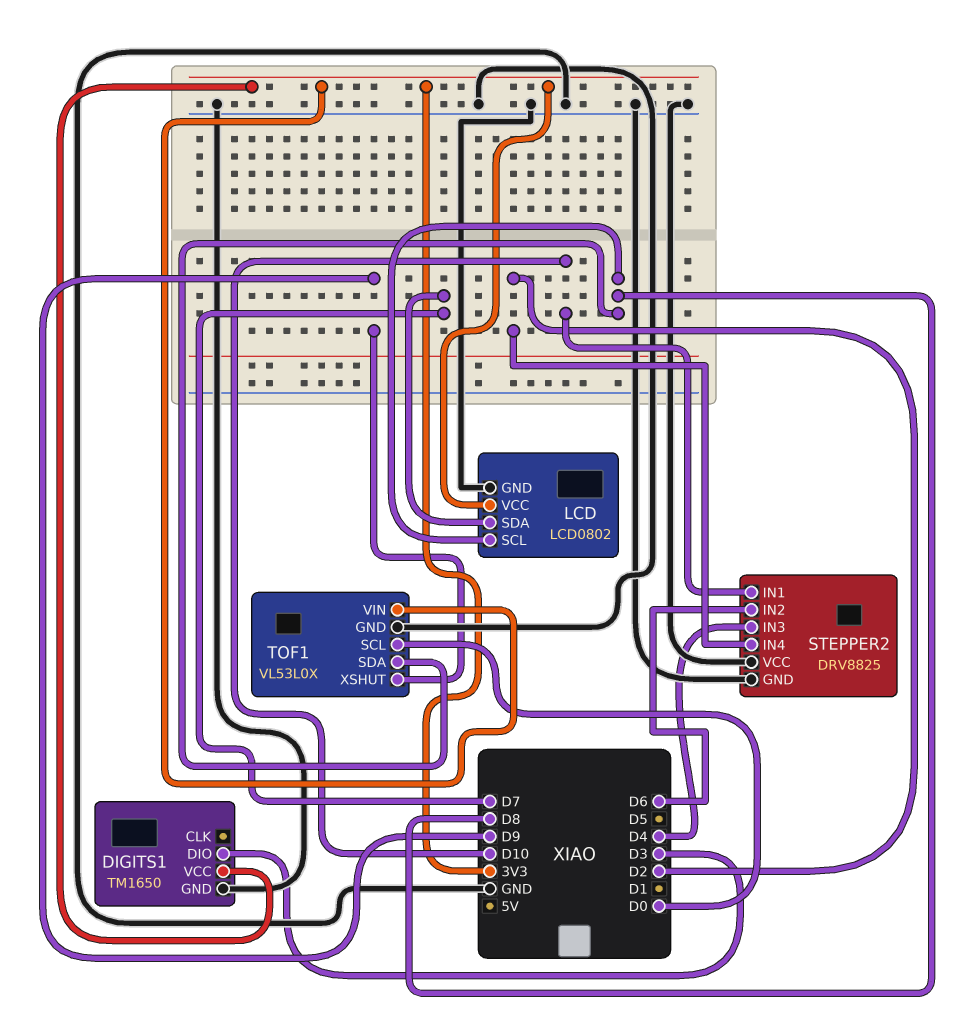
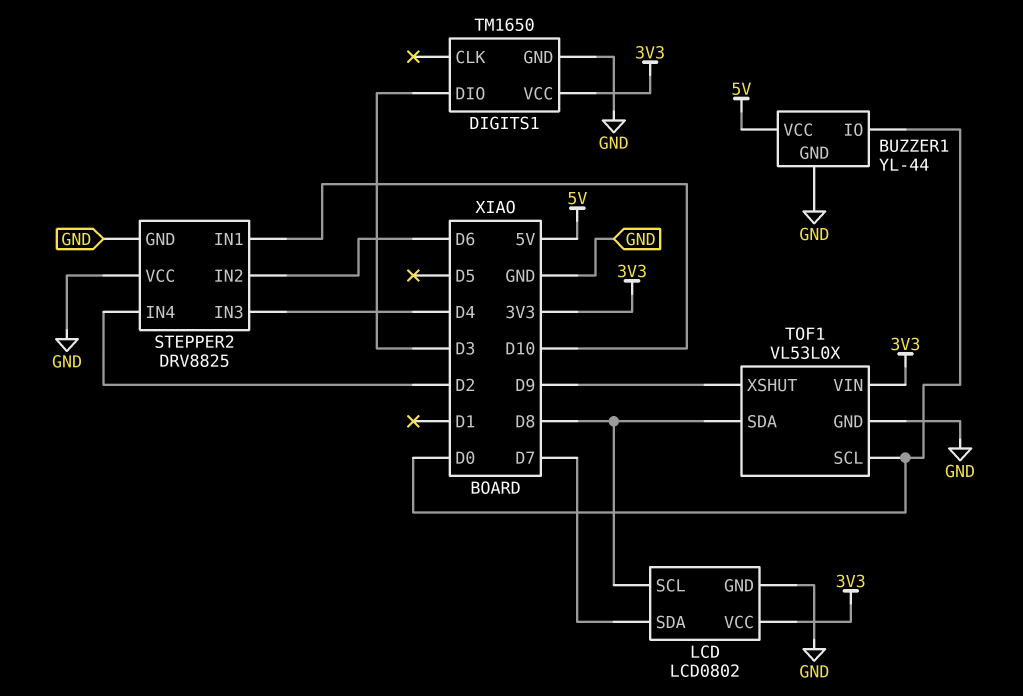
BUZZER1: none -> YL-44
BUZZER1 pin GND: none -> GND
BUZZER1 pin IO: none -> D0
BUZZER1 pin VCC: none -> 5V

